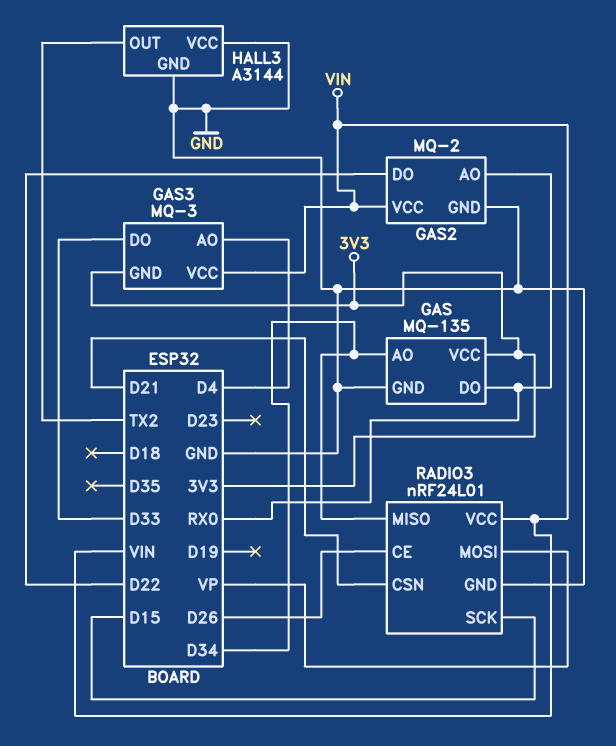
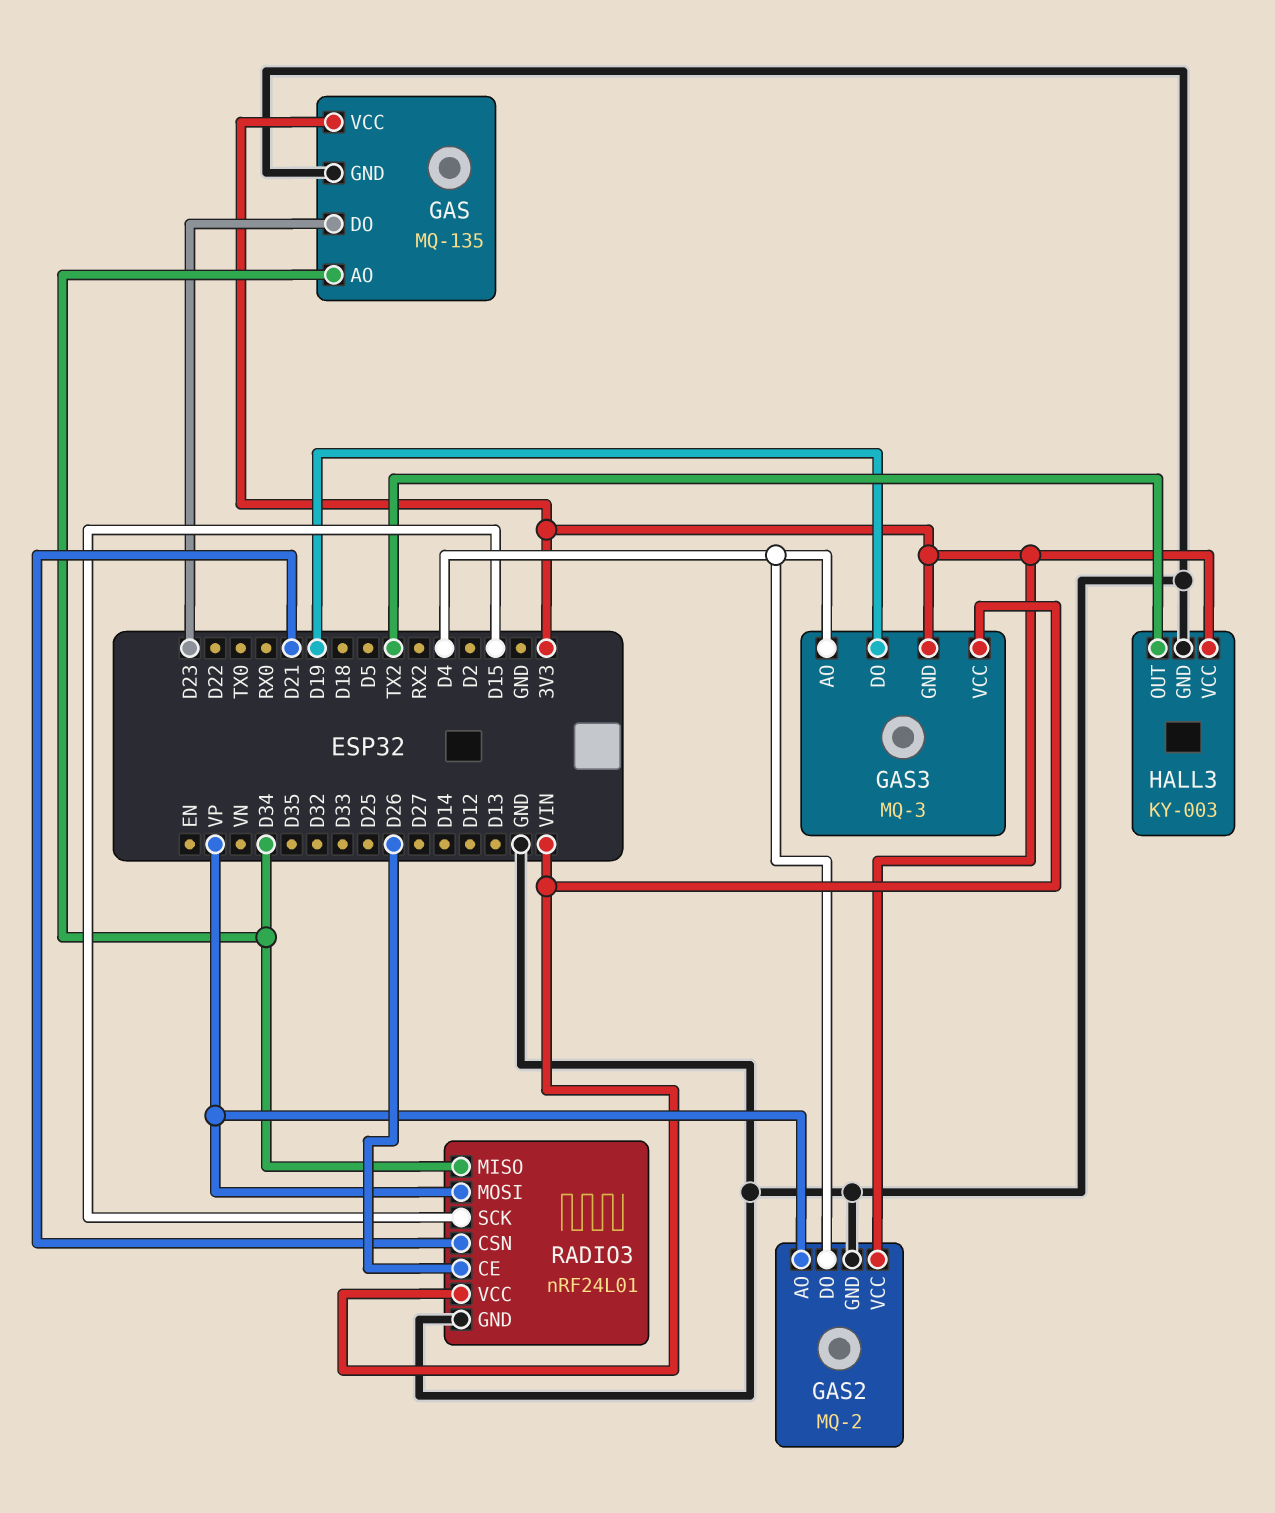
GAS pin DO: RX0 -> D23
GAS2 pin AO: RX0 -> VP
GAS2 pin DO: D22 -> D4
GAS2 pin VCC: VIN -> 3V3
GAS3 pin DO: D33 -> D19
HALL3: A3144 -> KY-003
HALL3 pin VCC: GND -> 3V3

